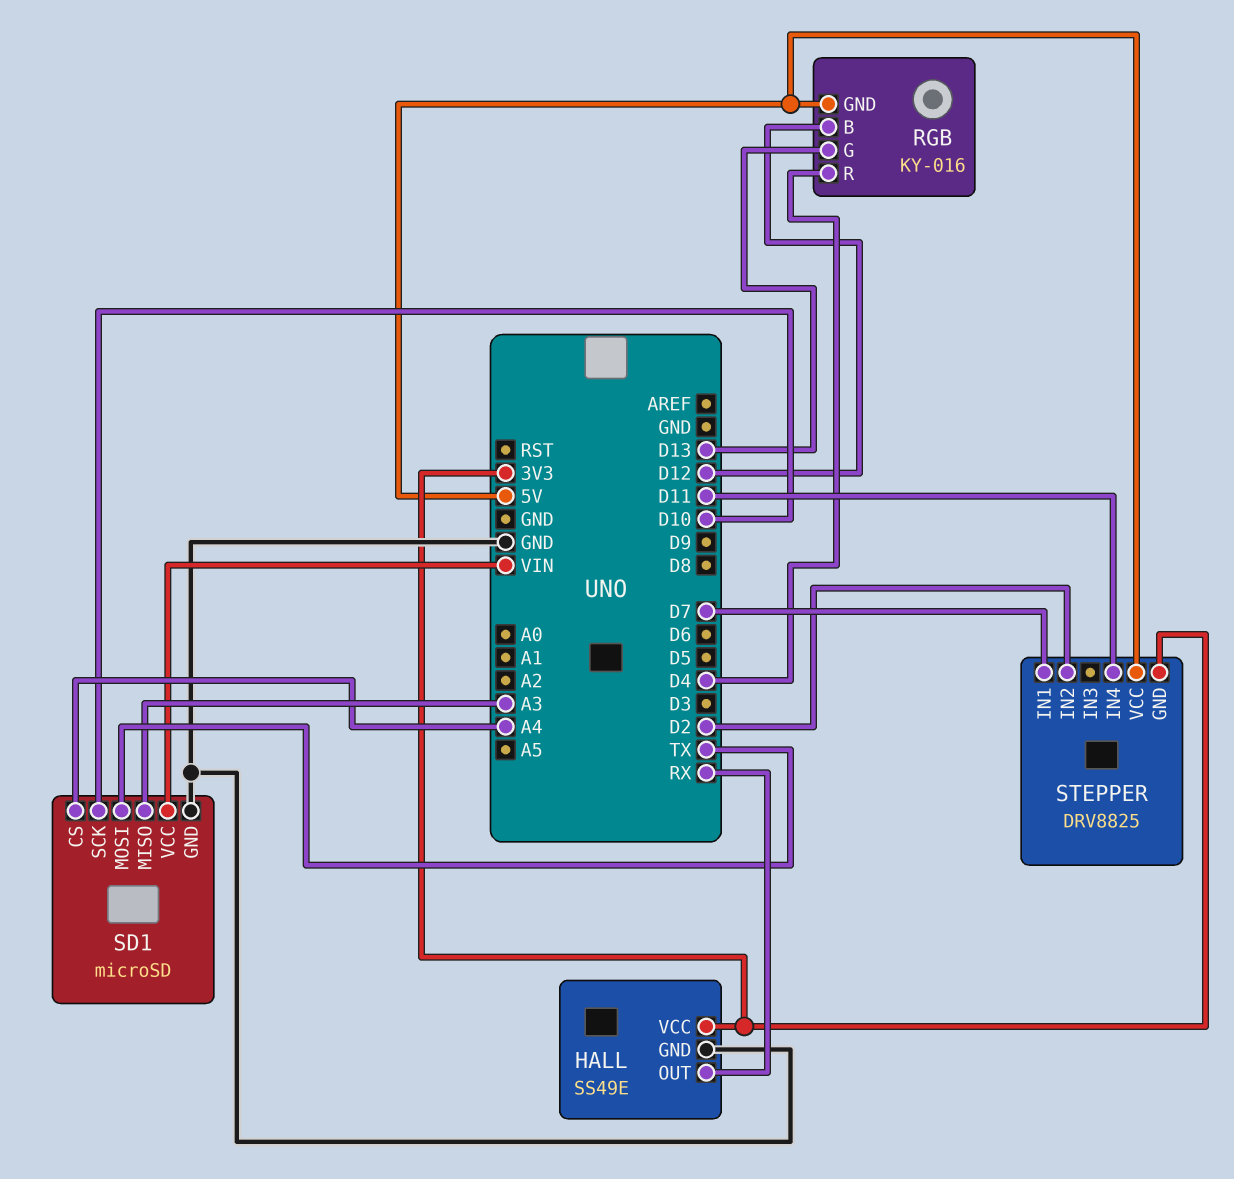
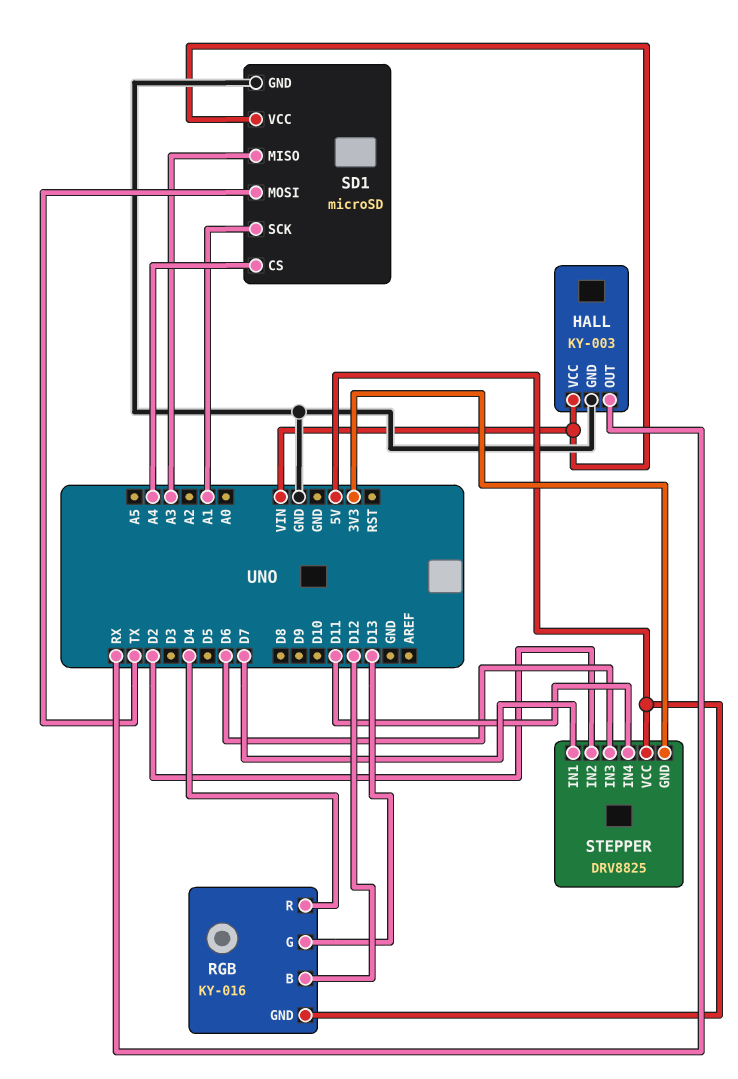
HALL: SS49E -> KY-003
HALL pin VCC: 3V3 -> VIN
SD1 pin SCK: D10 -> A1
STEPPER pin IN3: none -> D6

